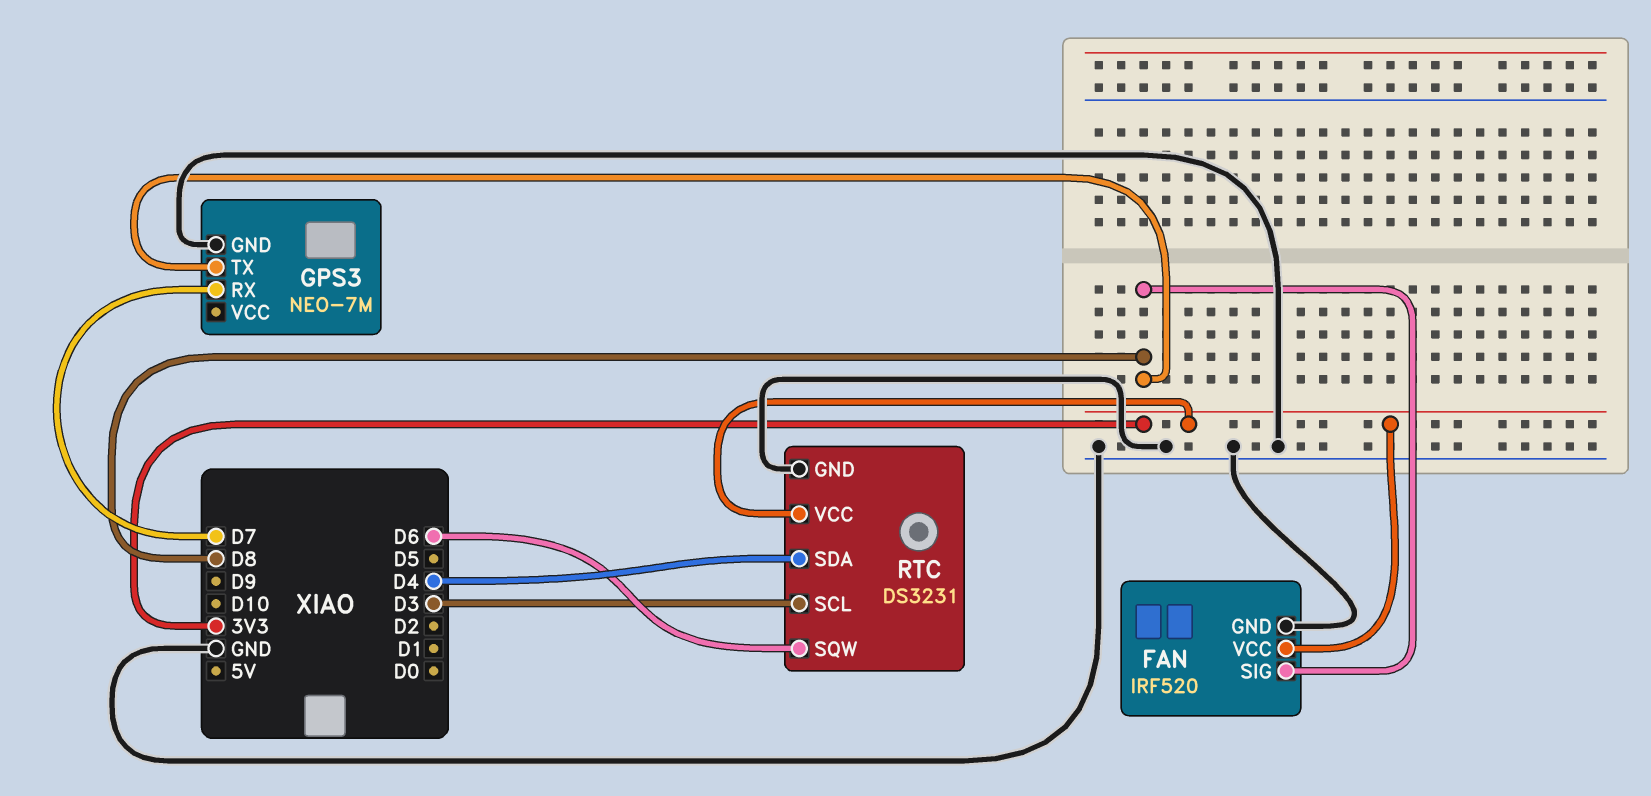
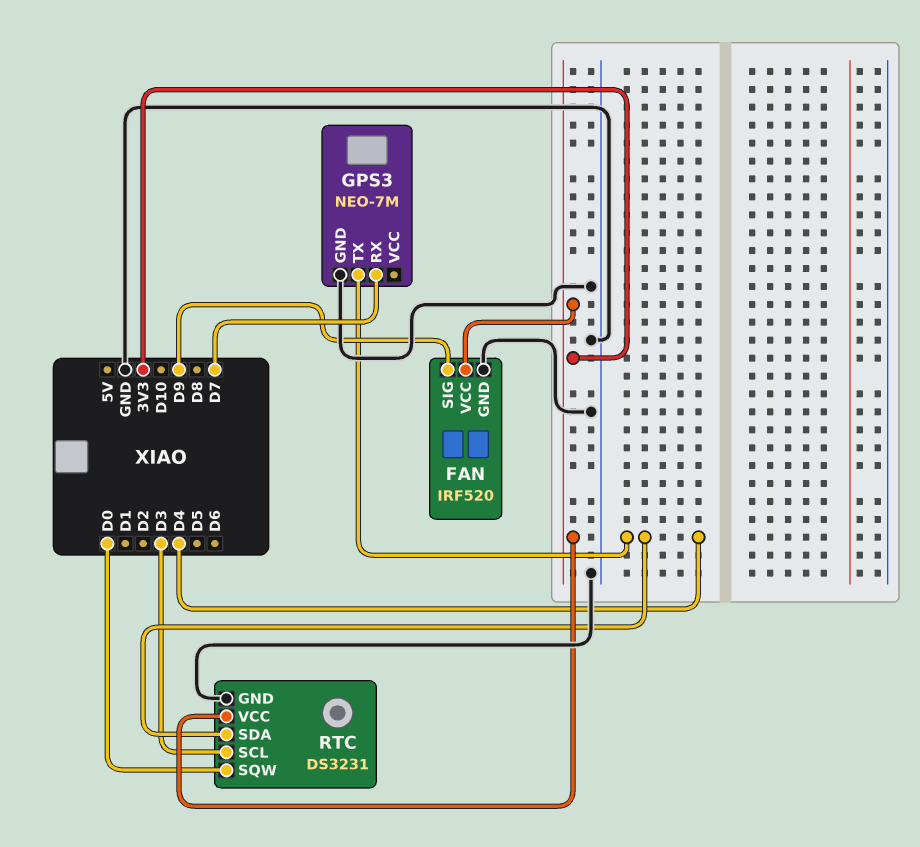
FAN pin SIG: D8 -> D9
GPS3 pin TX: D8 -> D4
RTC pin SQW: D6 -> D0

